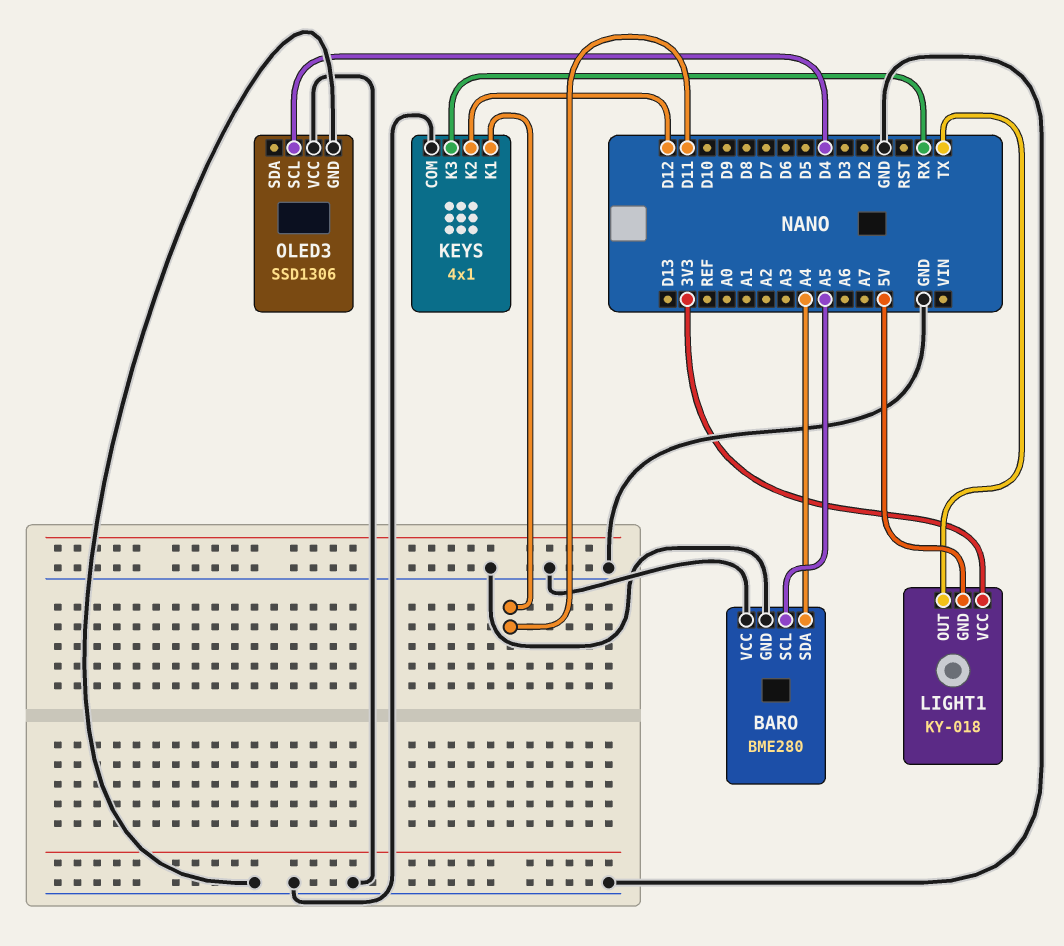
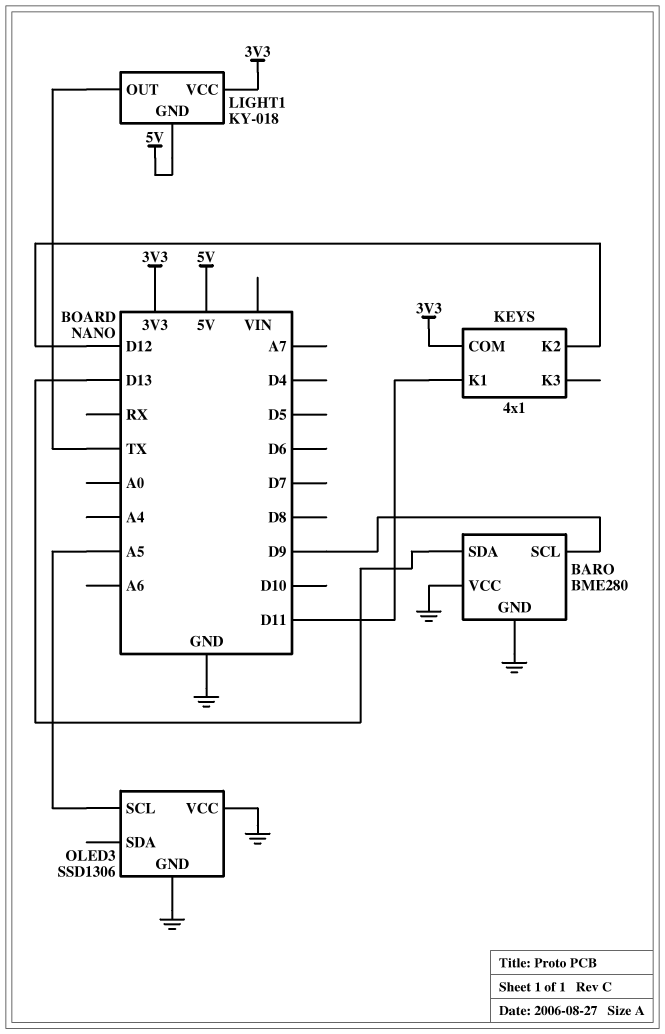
BARO pin SCL: A5 -> D9
BARO pin SDA: A4 -> D13
KEYS pin COM: GND -> 3V3
KEYS pin K3: RX -> none
OLED3 pin SCL: D4 -> A5

